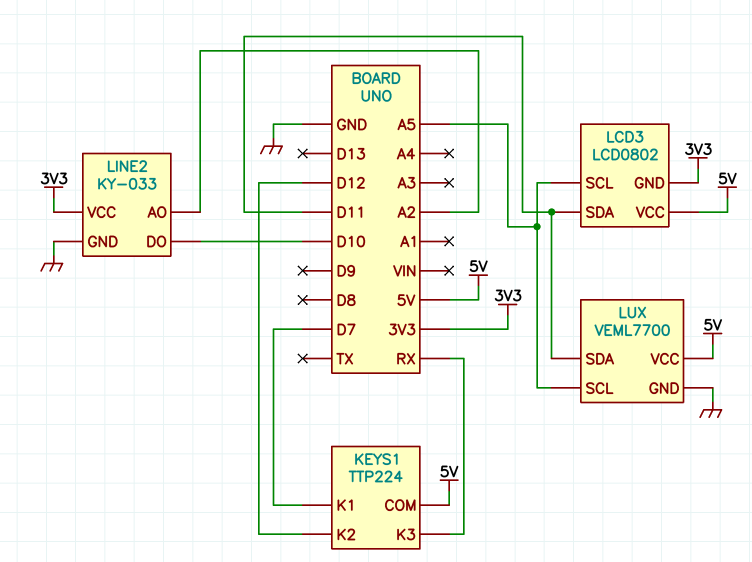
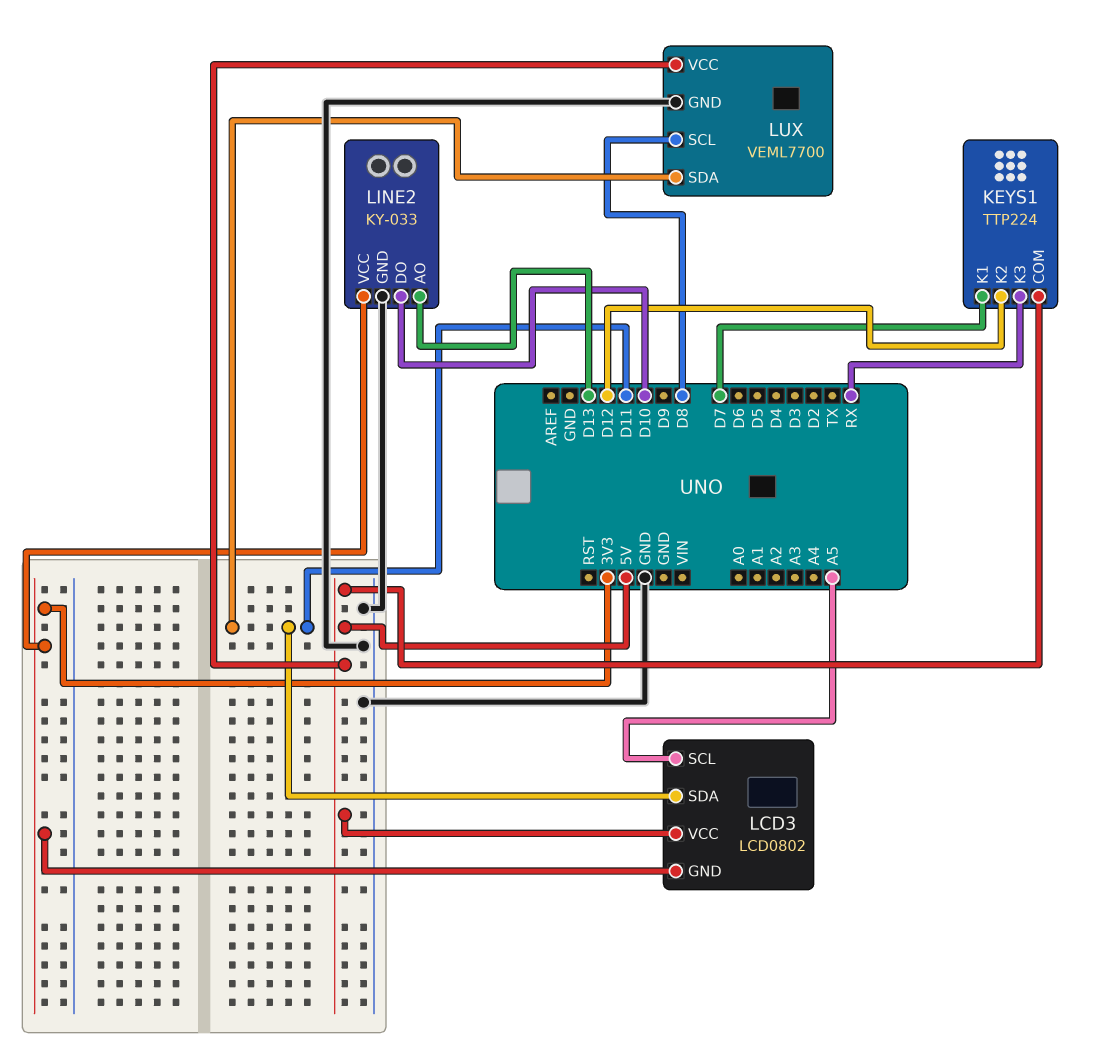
LINE2 pin AO: A2 -> D13
LUX pin SCL: A5 -> D8

